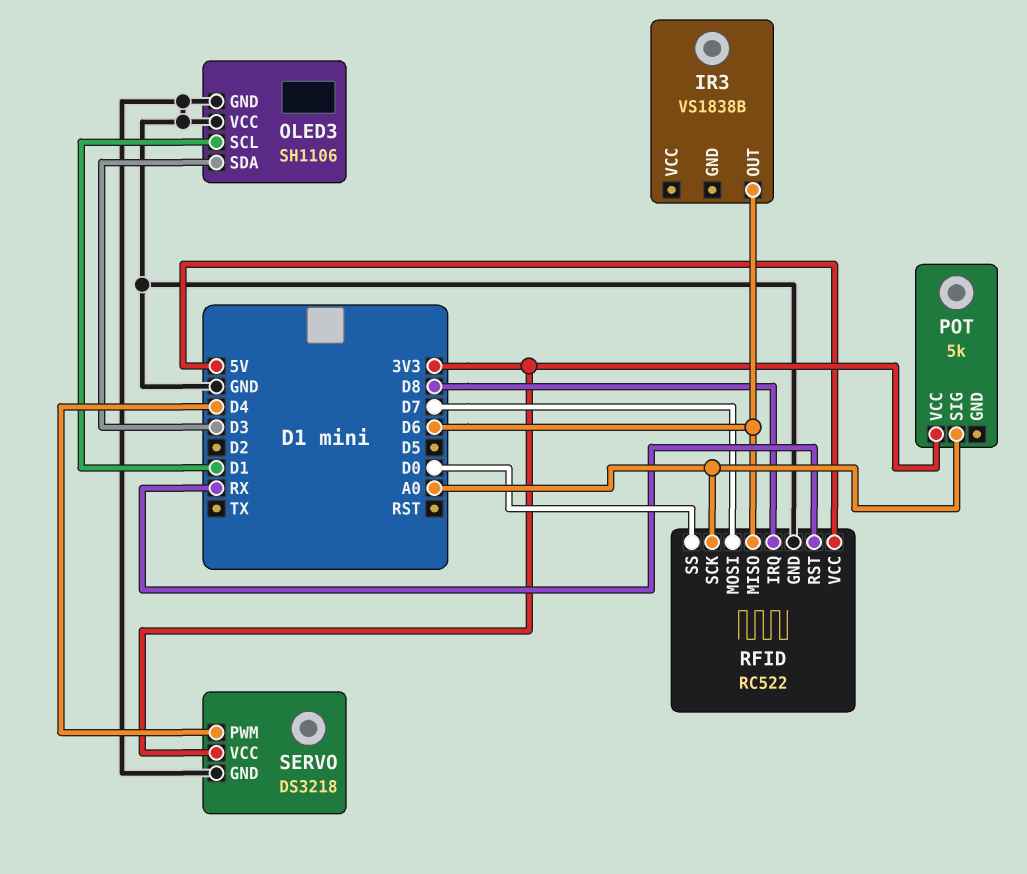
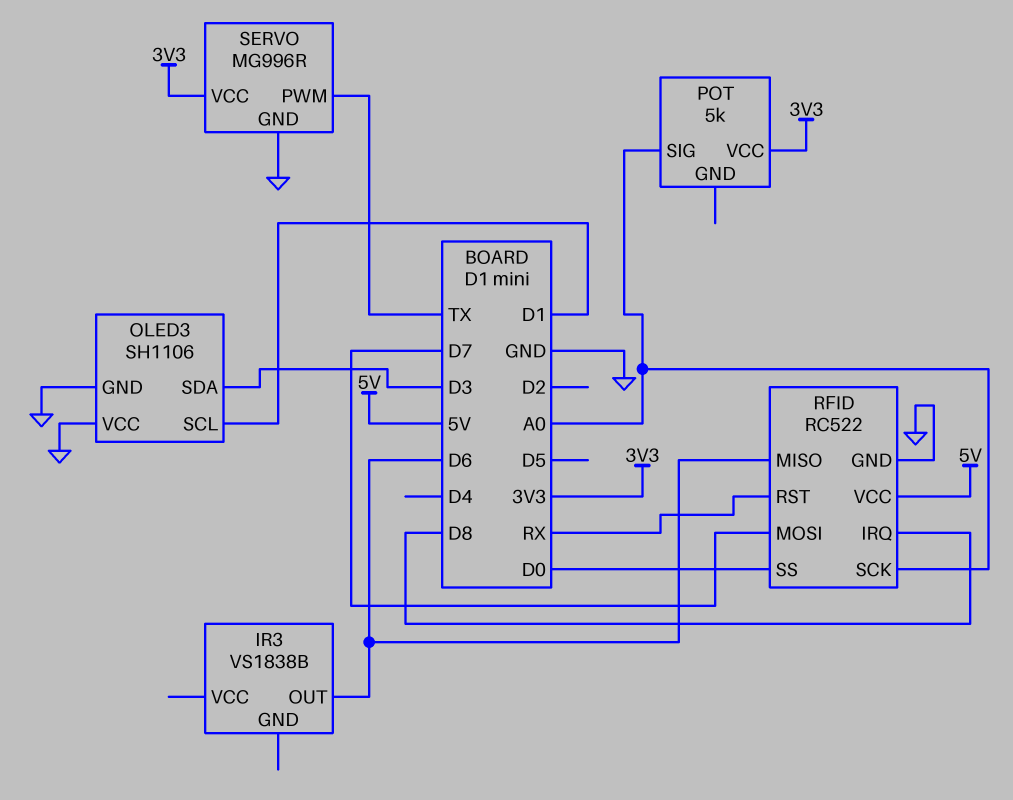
SERVO: DS3218 -> MG996R
SERVO pin PWM: D4 -> TX

